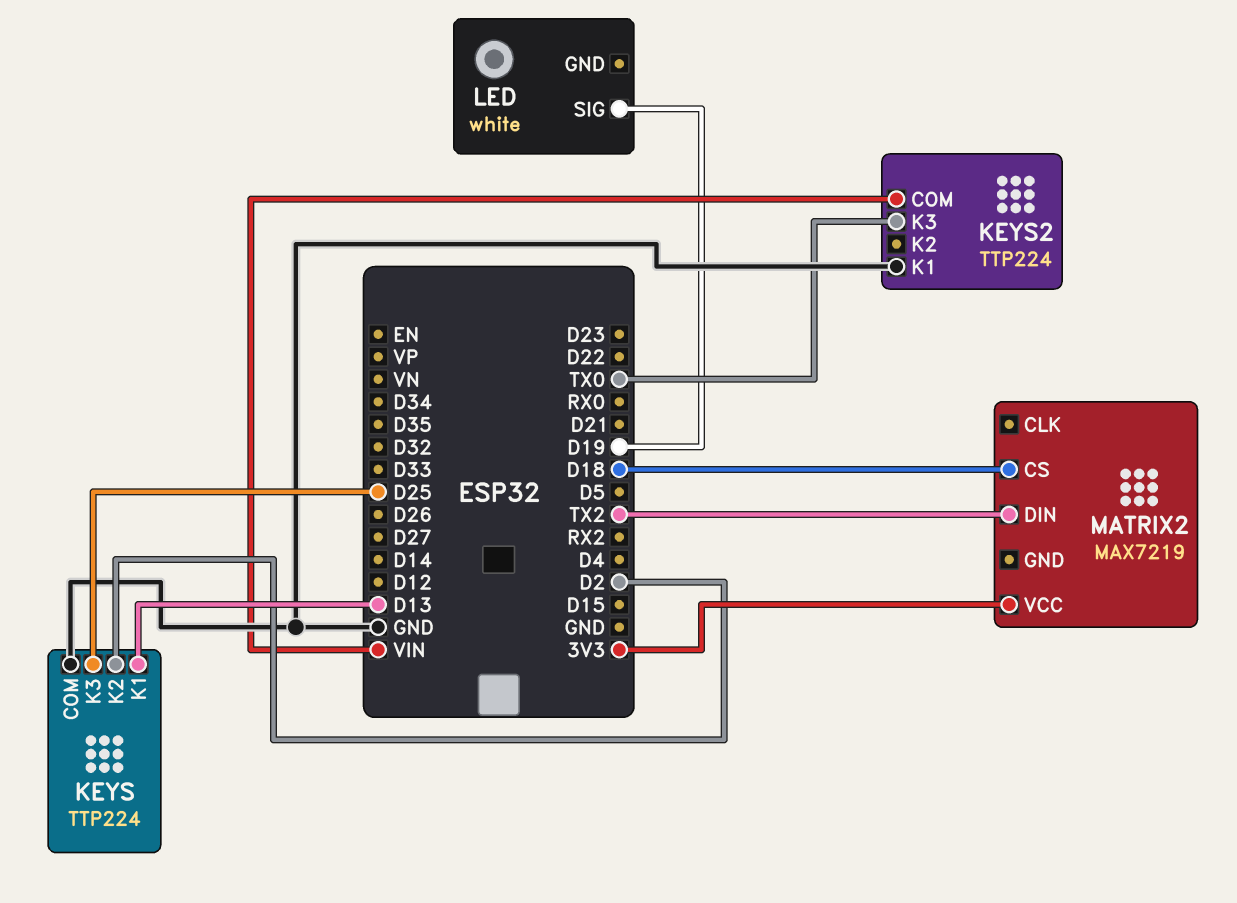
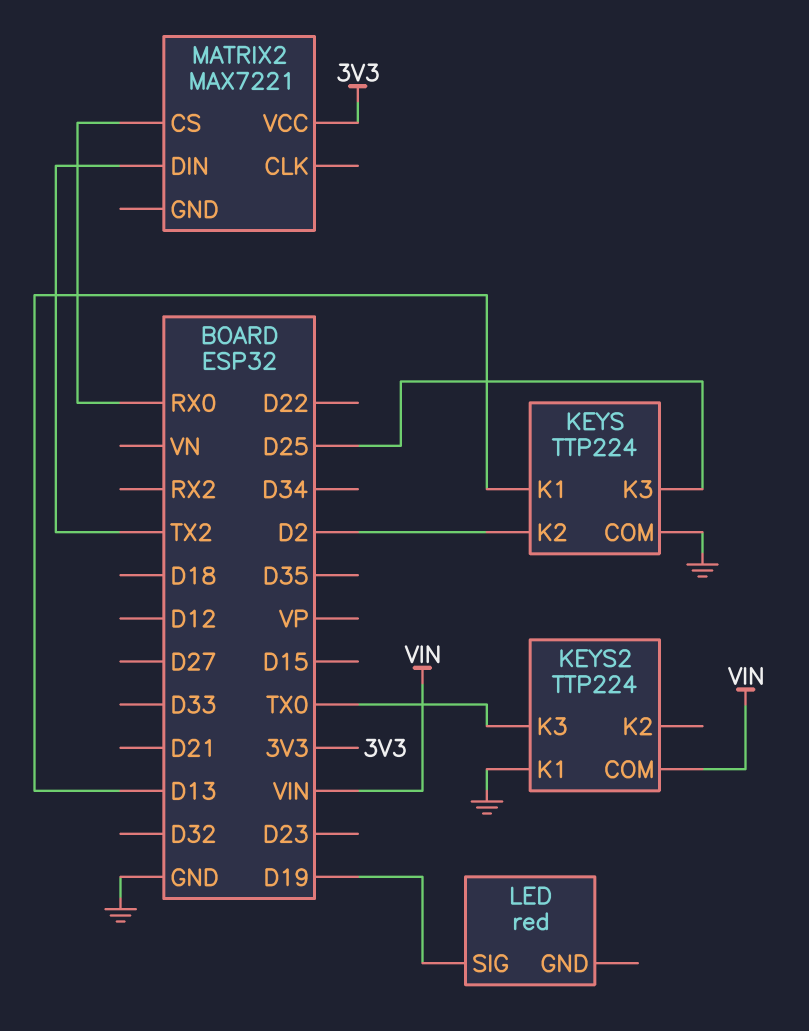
LED: white -> red
MATRIX2: MAX7219 -> MAX7221
MATRIX2 pin CS: D18 -> RX0

